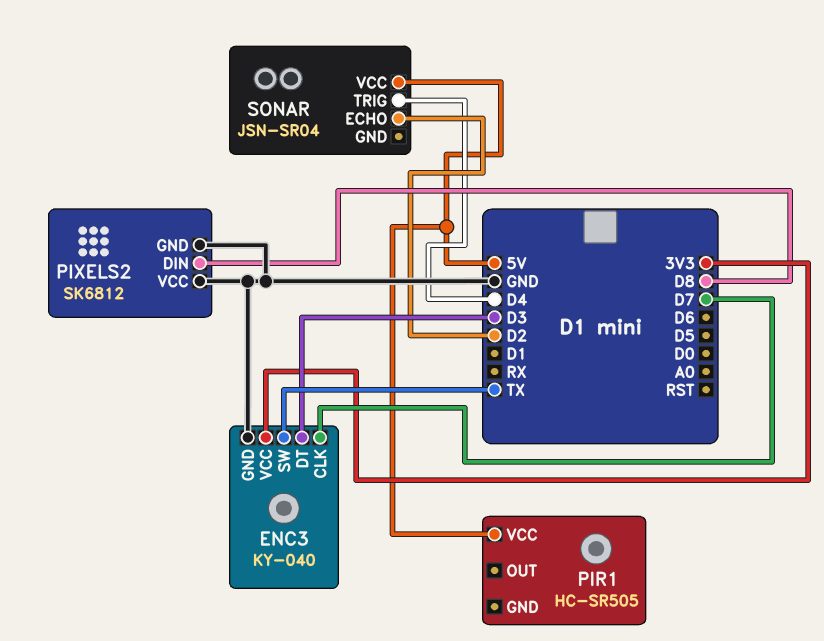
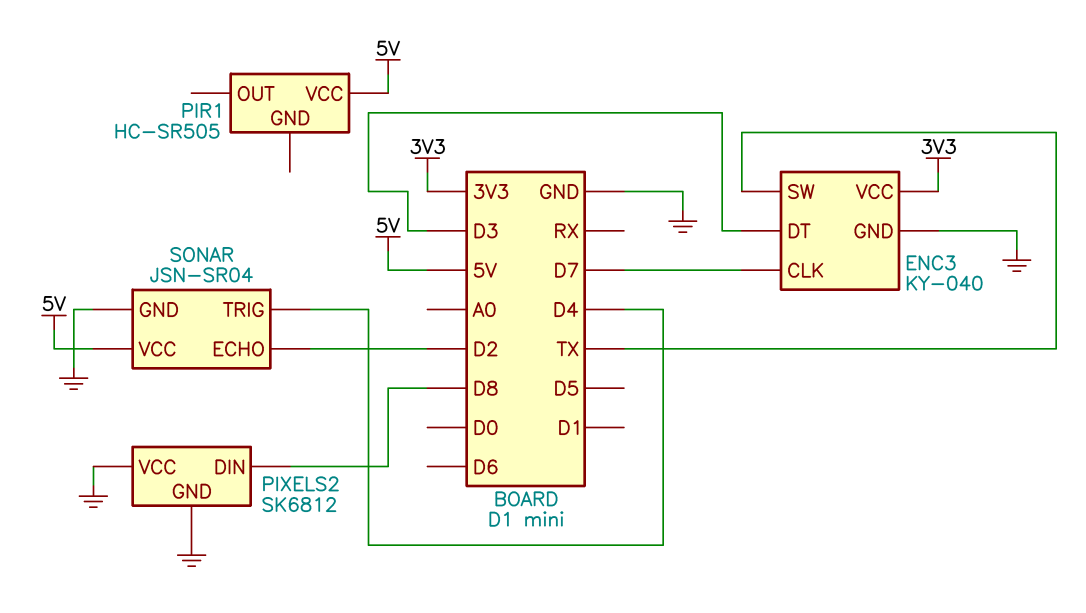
SONAR pin GND: none -> GND

